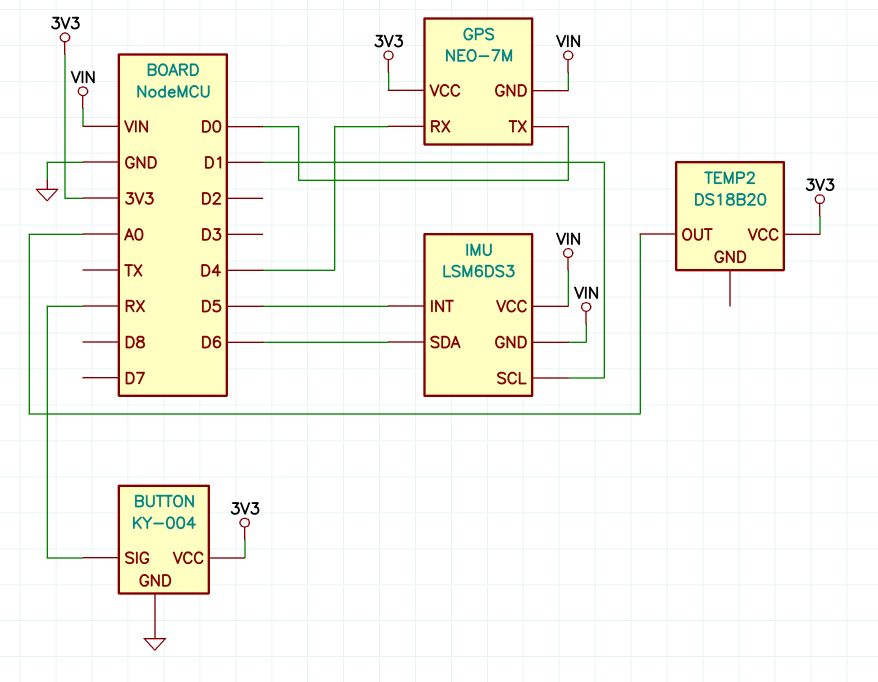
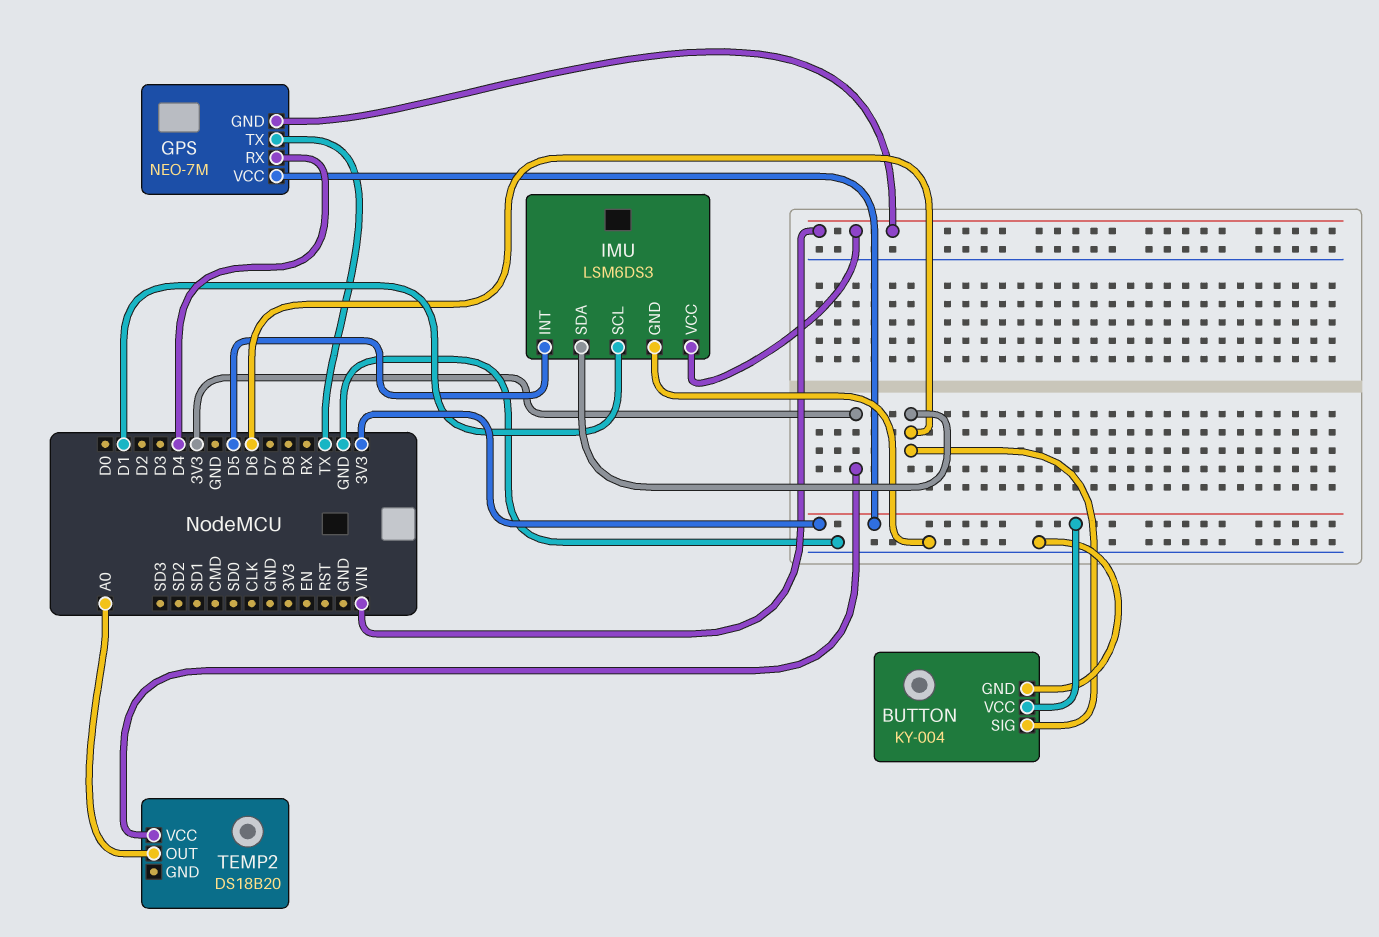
BUTTON pin SIG: RX -> D6
GPS pin TX: D0 -> TX
IMU pin GND: VIN -> GND

